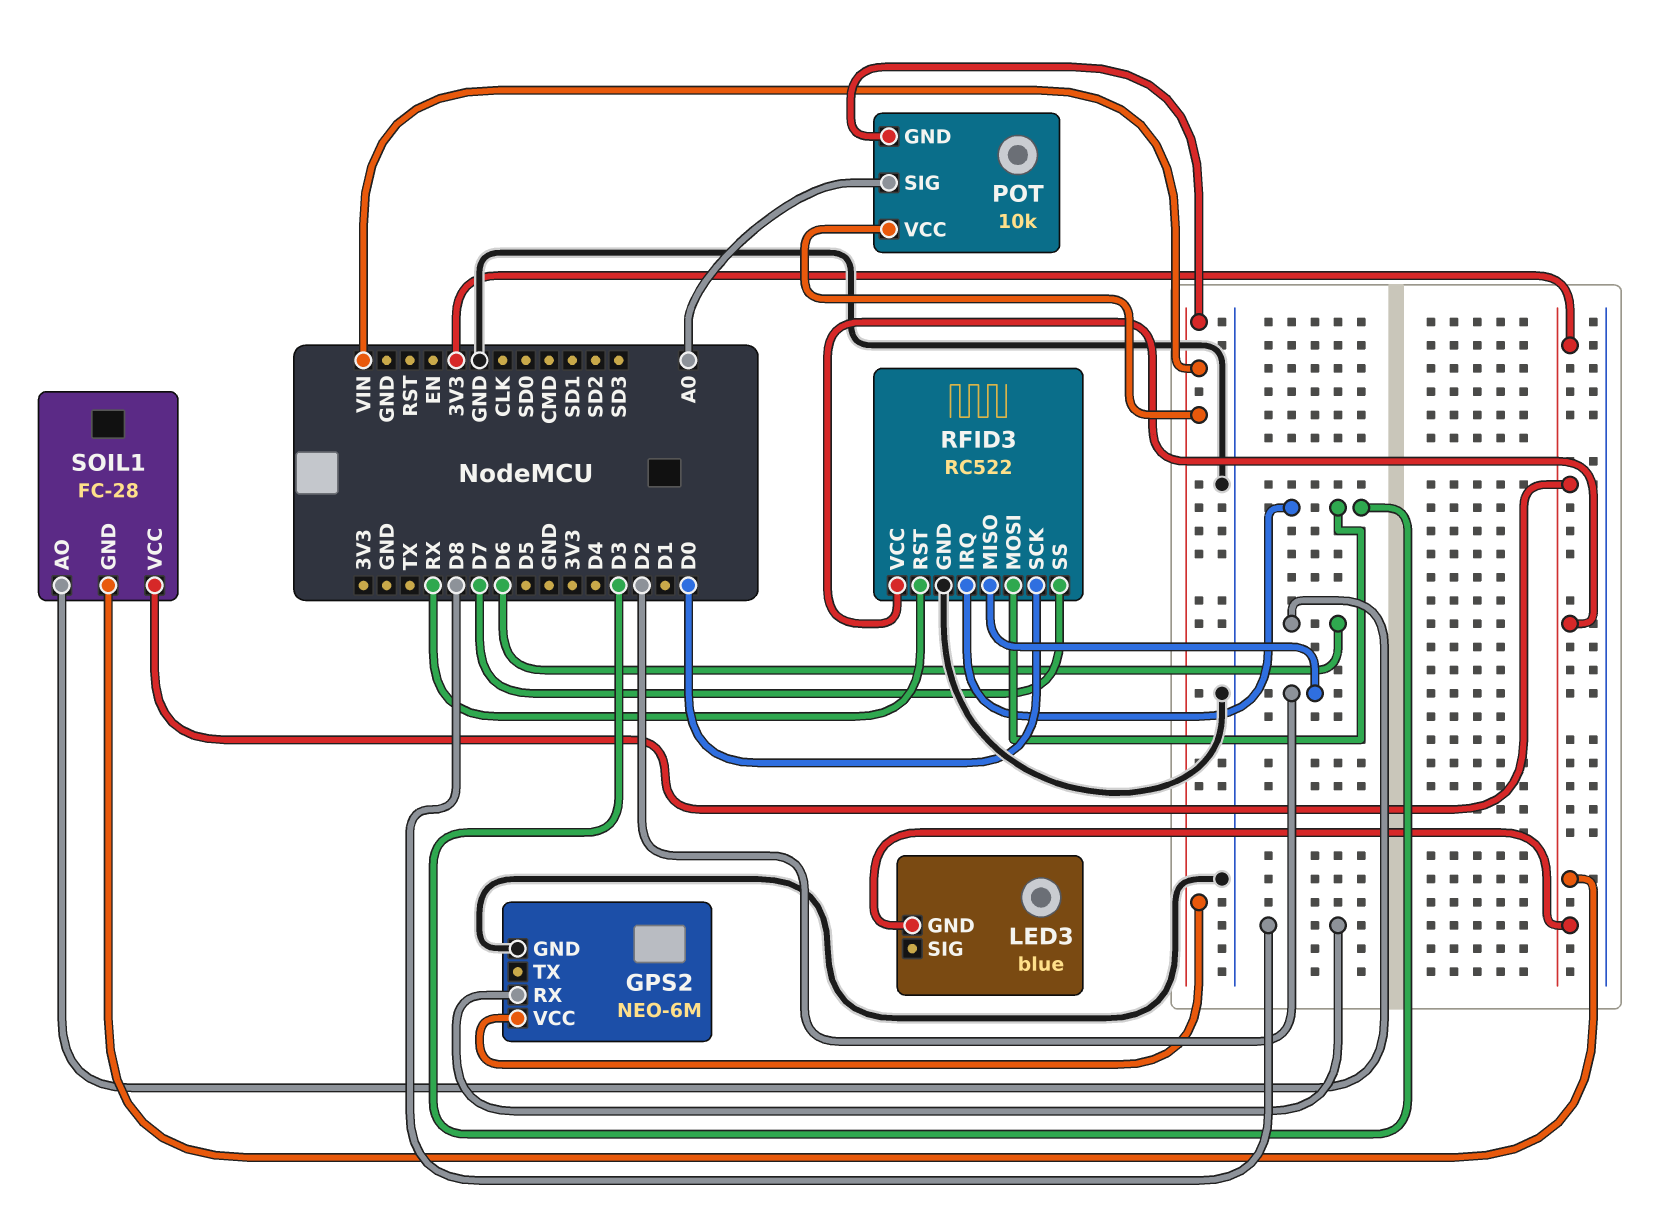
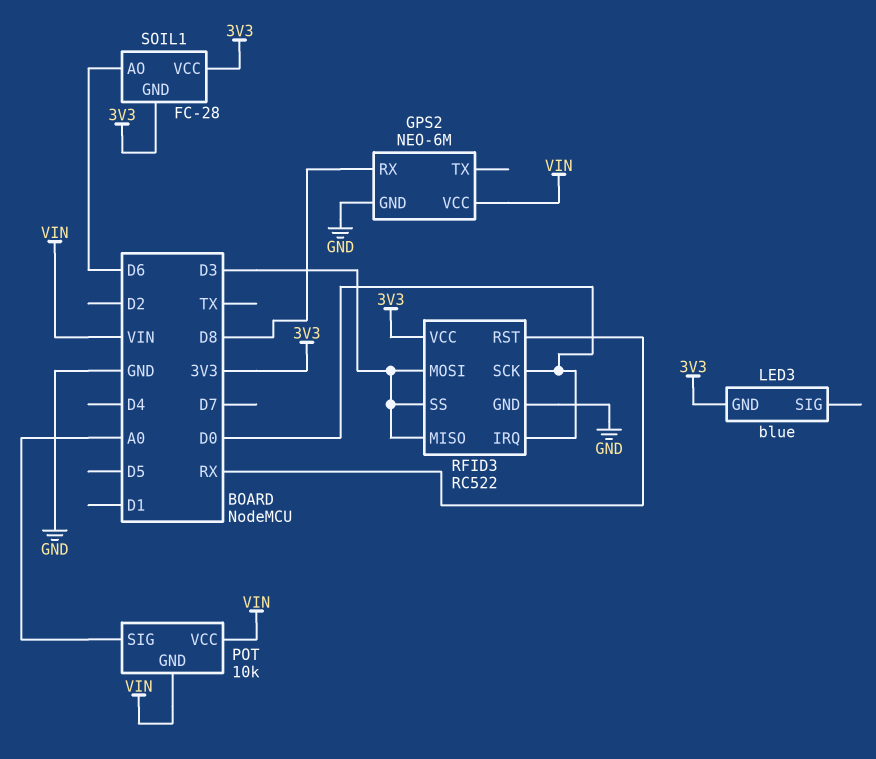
RFID3 pin IRQ: D3 -> D0
RFID3 pin MISO: D2 -> D3
RFID3 pin SS: D7 -> D3

